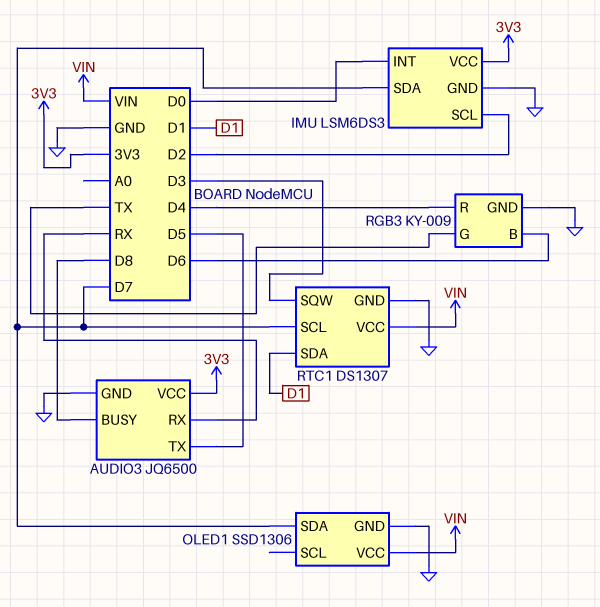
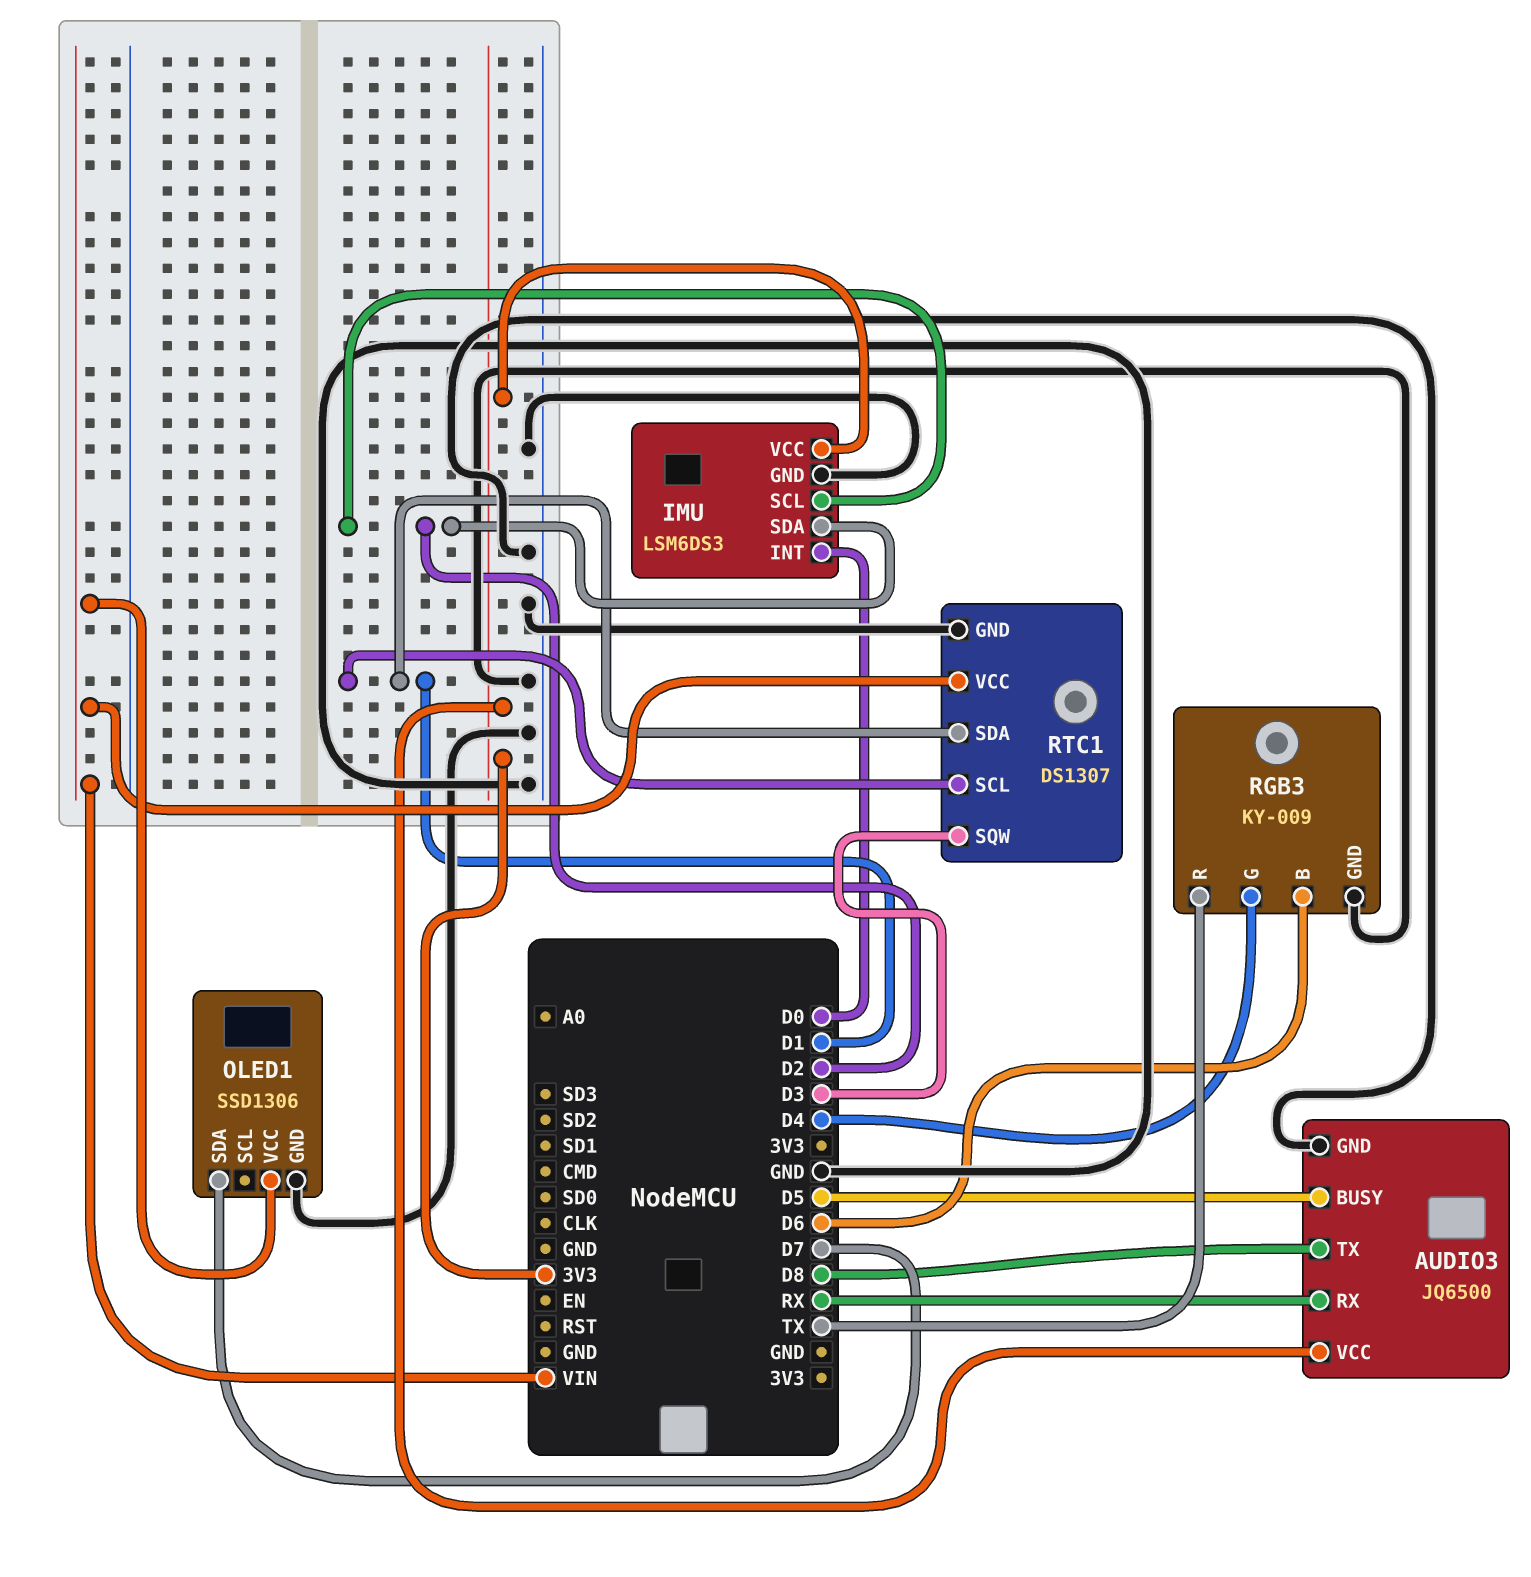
AUDIO3 pin BUSY: D8 -> D5
AUDIO3 pin TX: D5 -> D8
IMU pin SDA: D7 -> D2
RGB3 pin G: TX -> D4
RGB3 pin R: D4 -> TX
RTC1 pin SCL: D7 -> D1

